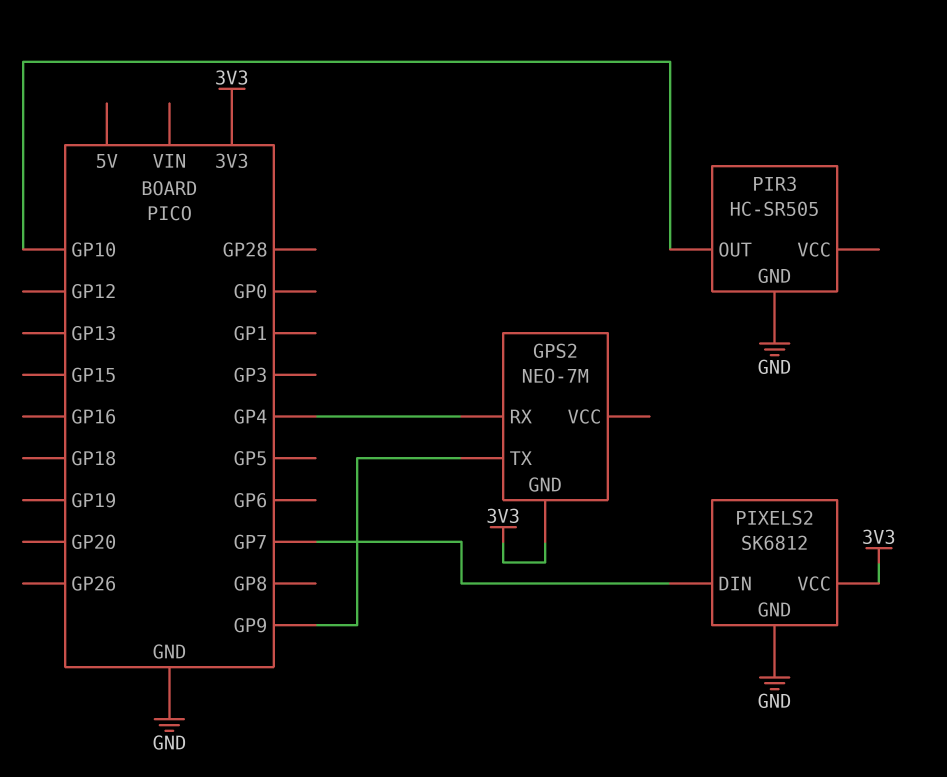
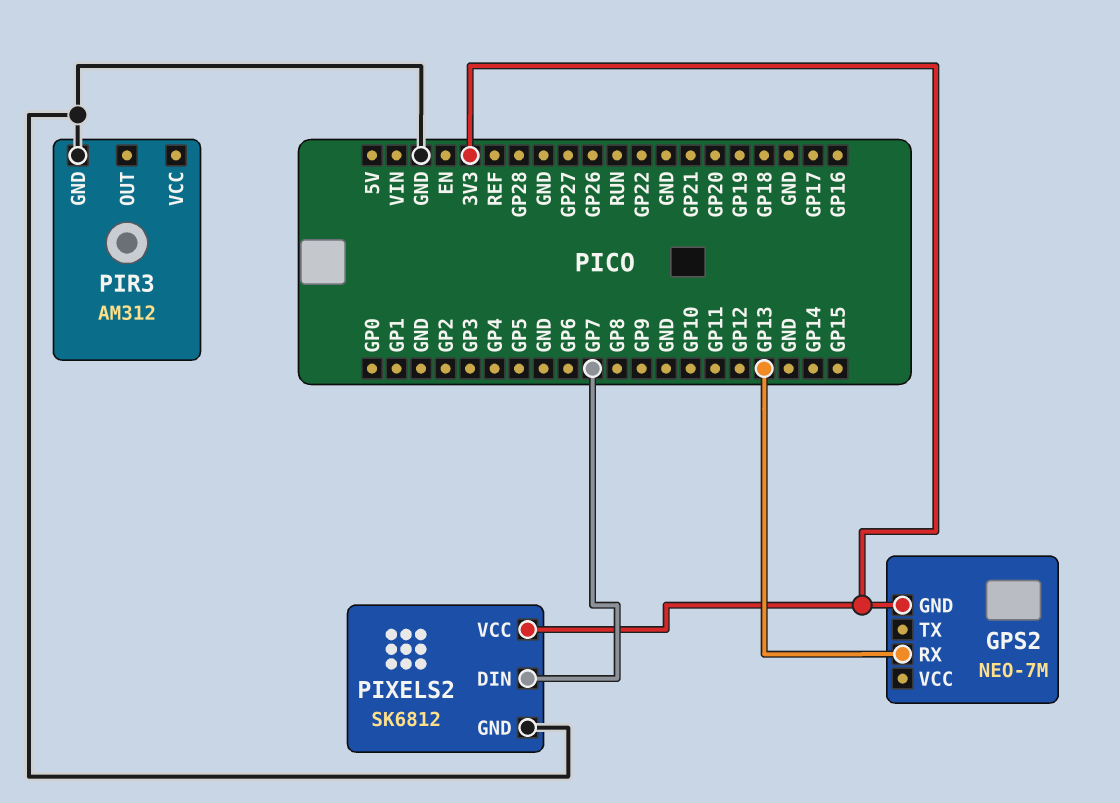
GPS2 pin RX: GP4 -> GP13
GPS2 pin TX: GP9 -> none
PIR3: HC-SR505 -> AM312
PIR3 pin OUT: GP10 -> none

